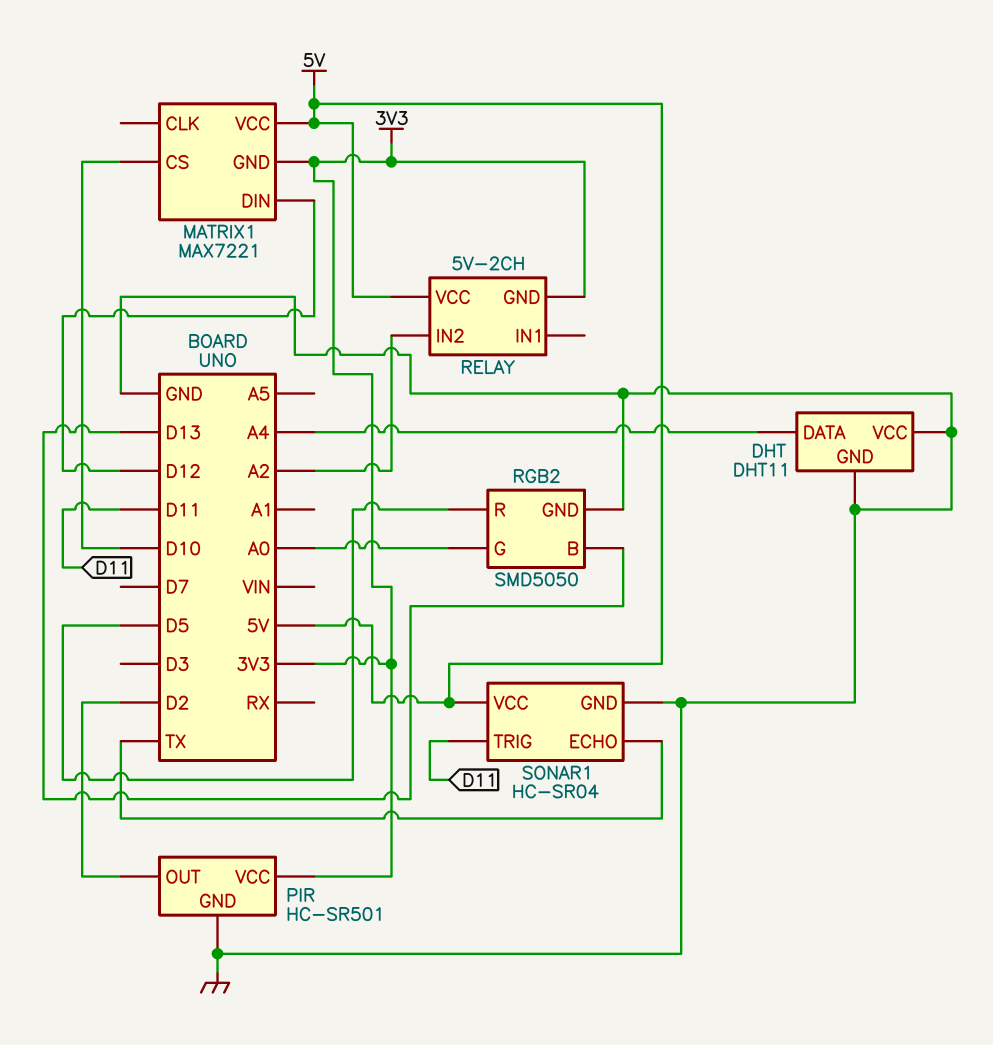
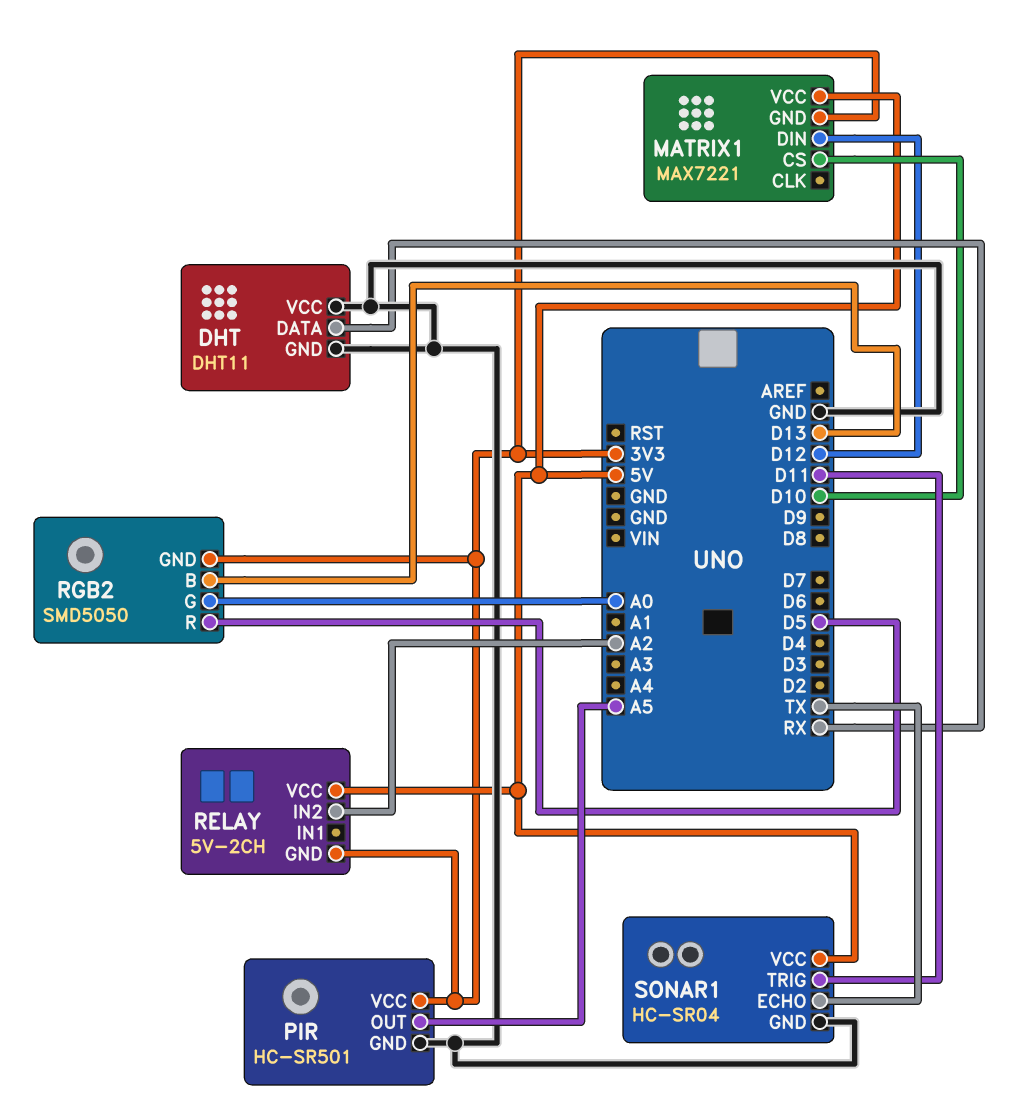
DHT pin DATA: A4 -> RX
PIR pin OUT: D2 -> A5
RGB2 pin GND: GND -> 3V3

